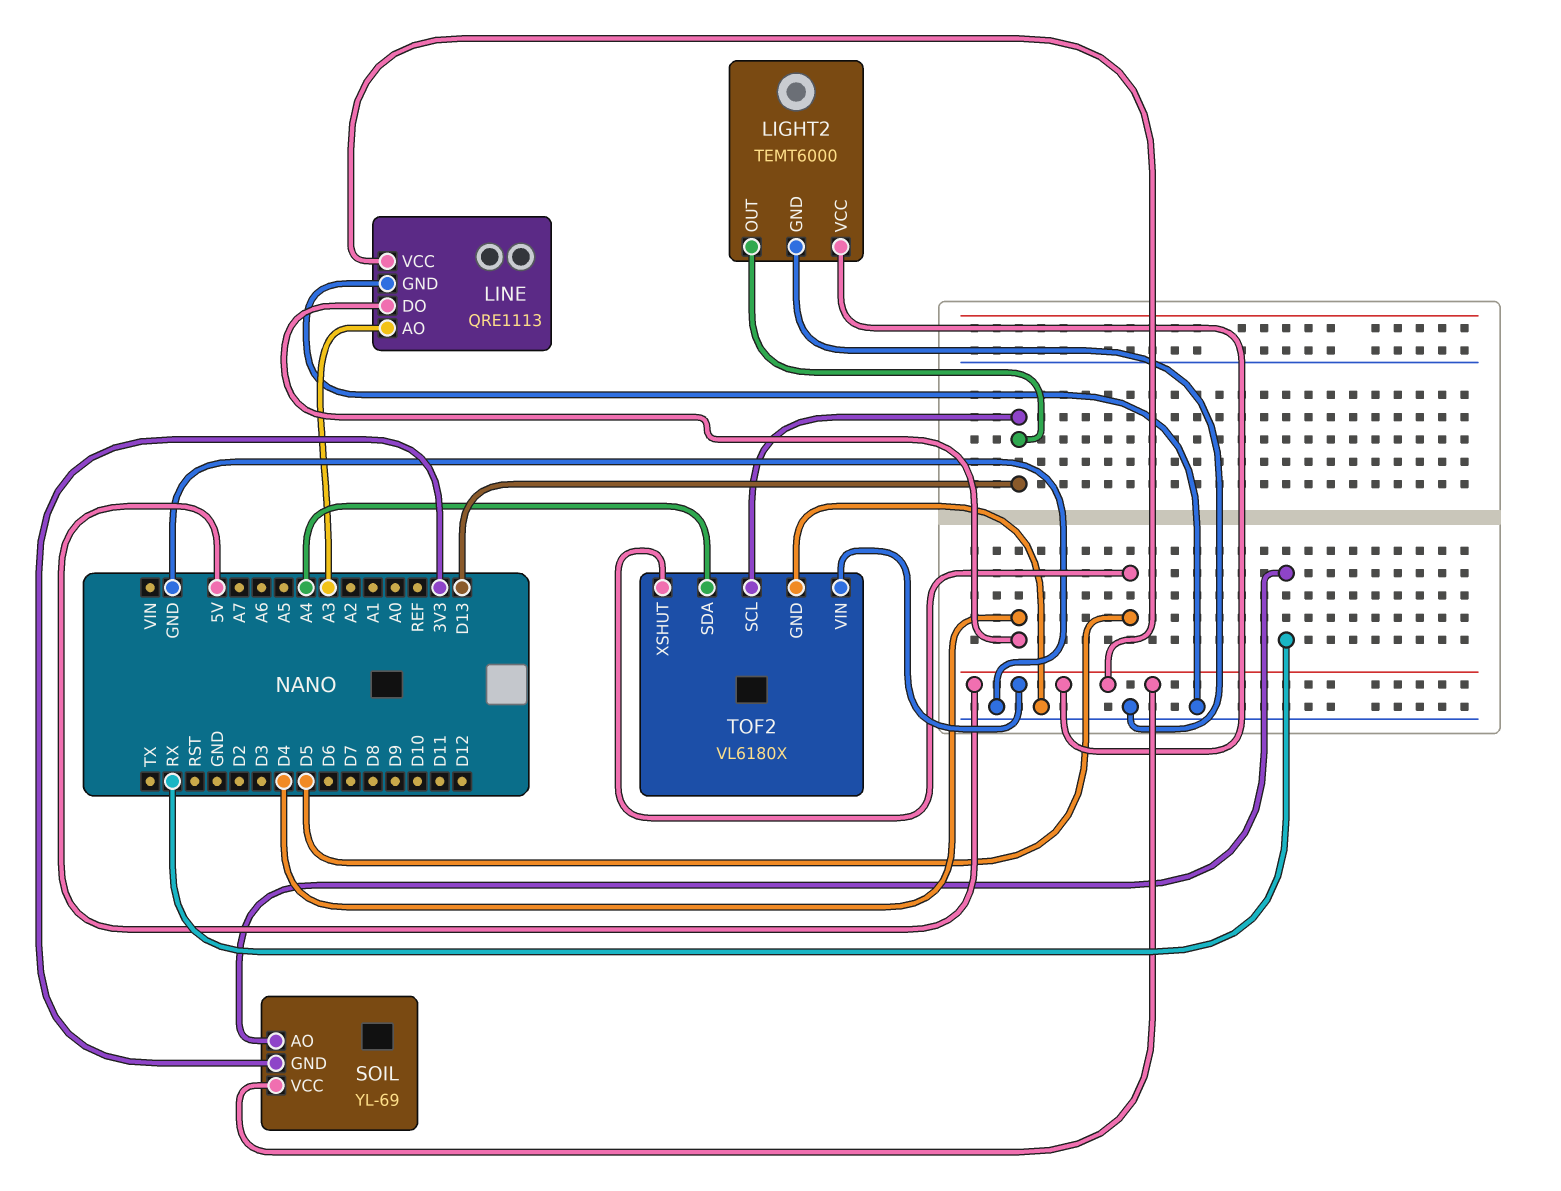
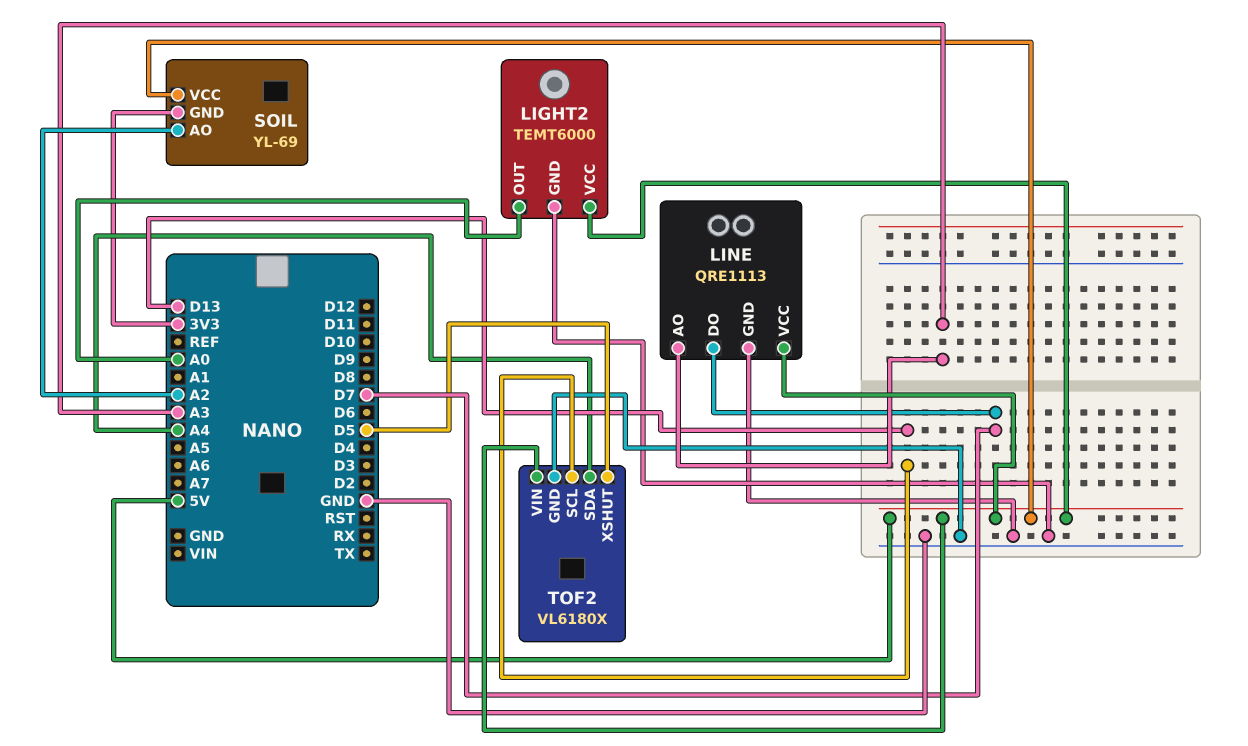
LIGHT2 pin OUT: D13 -> A0
LINE pin DO: D4 -> D7
SOIL pin AO: RX -> A2

